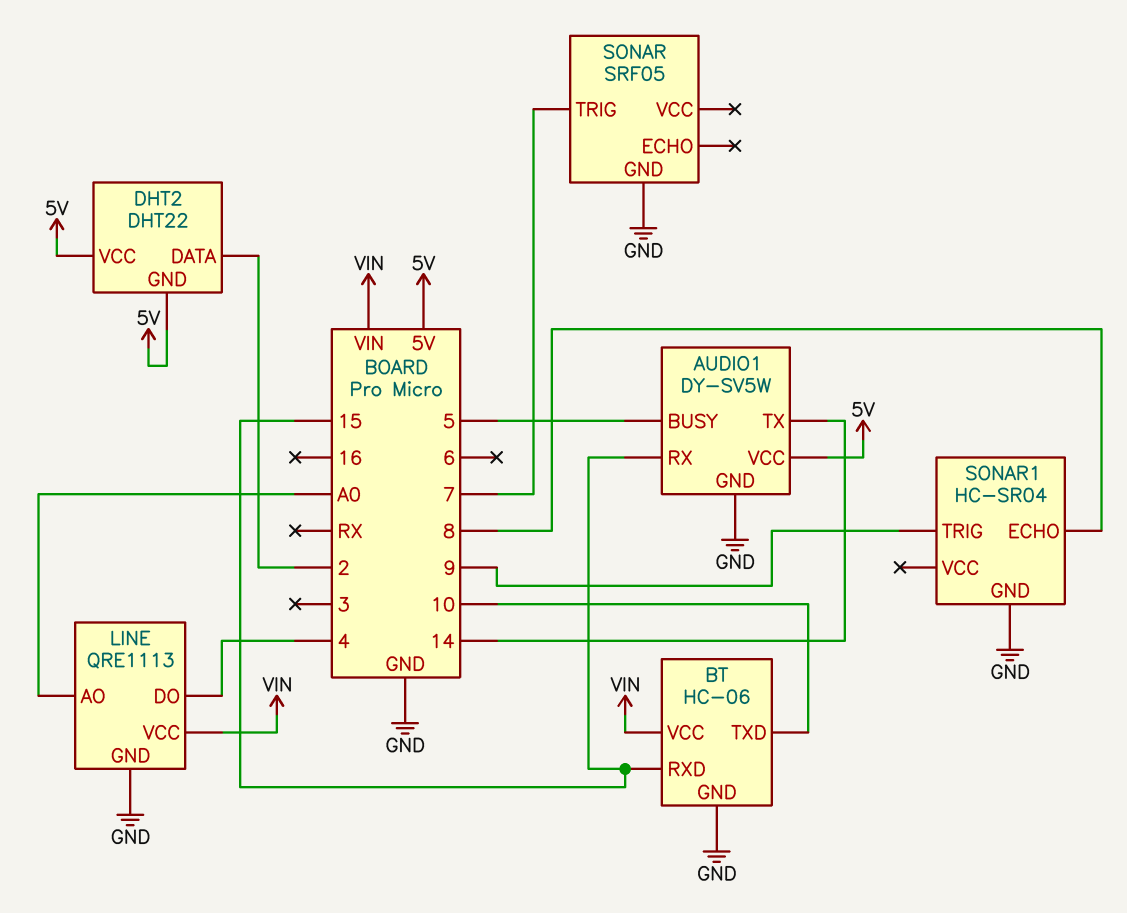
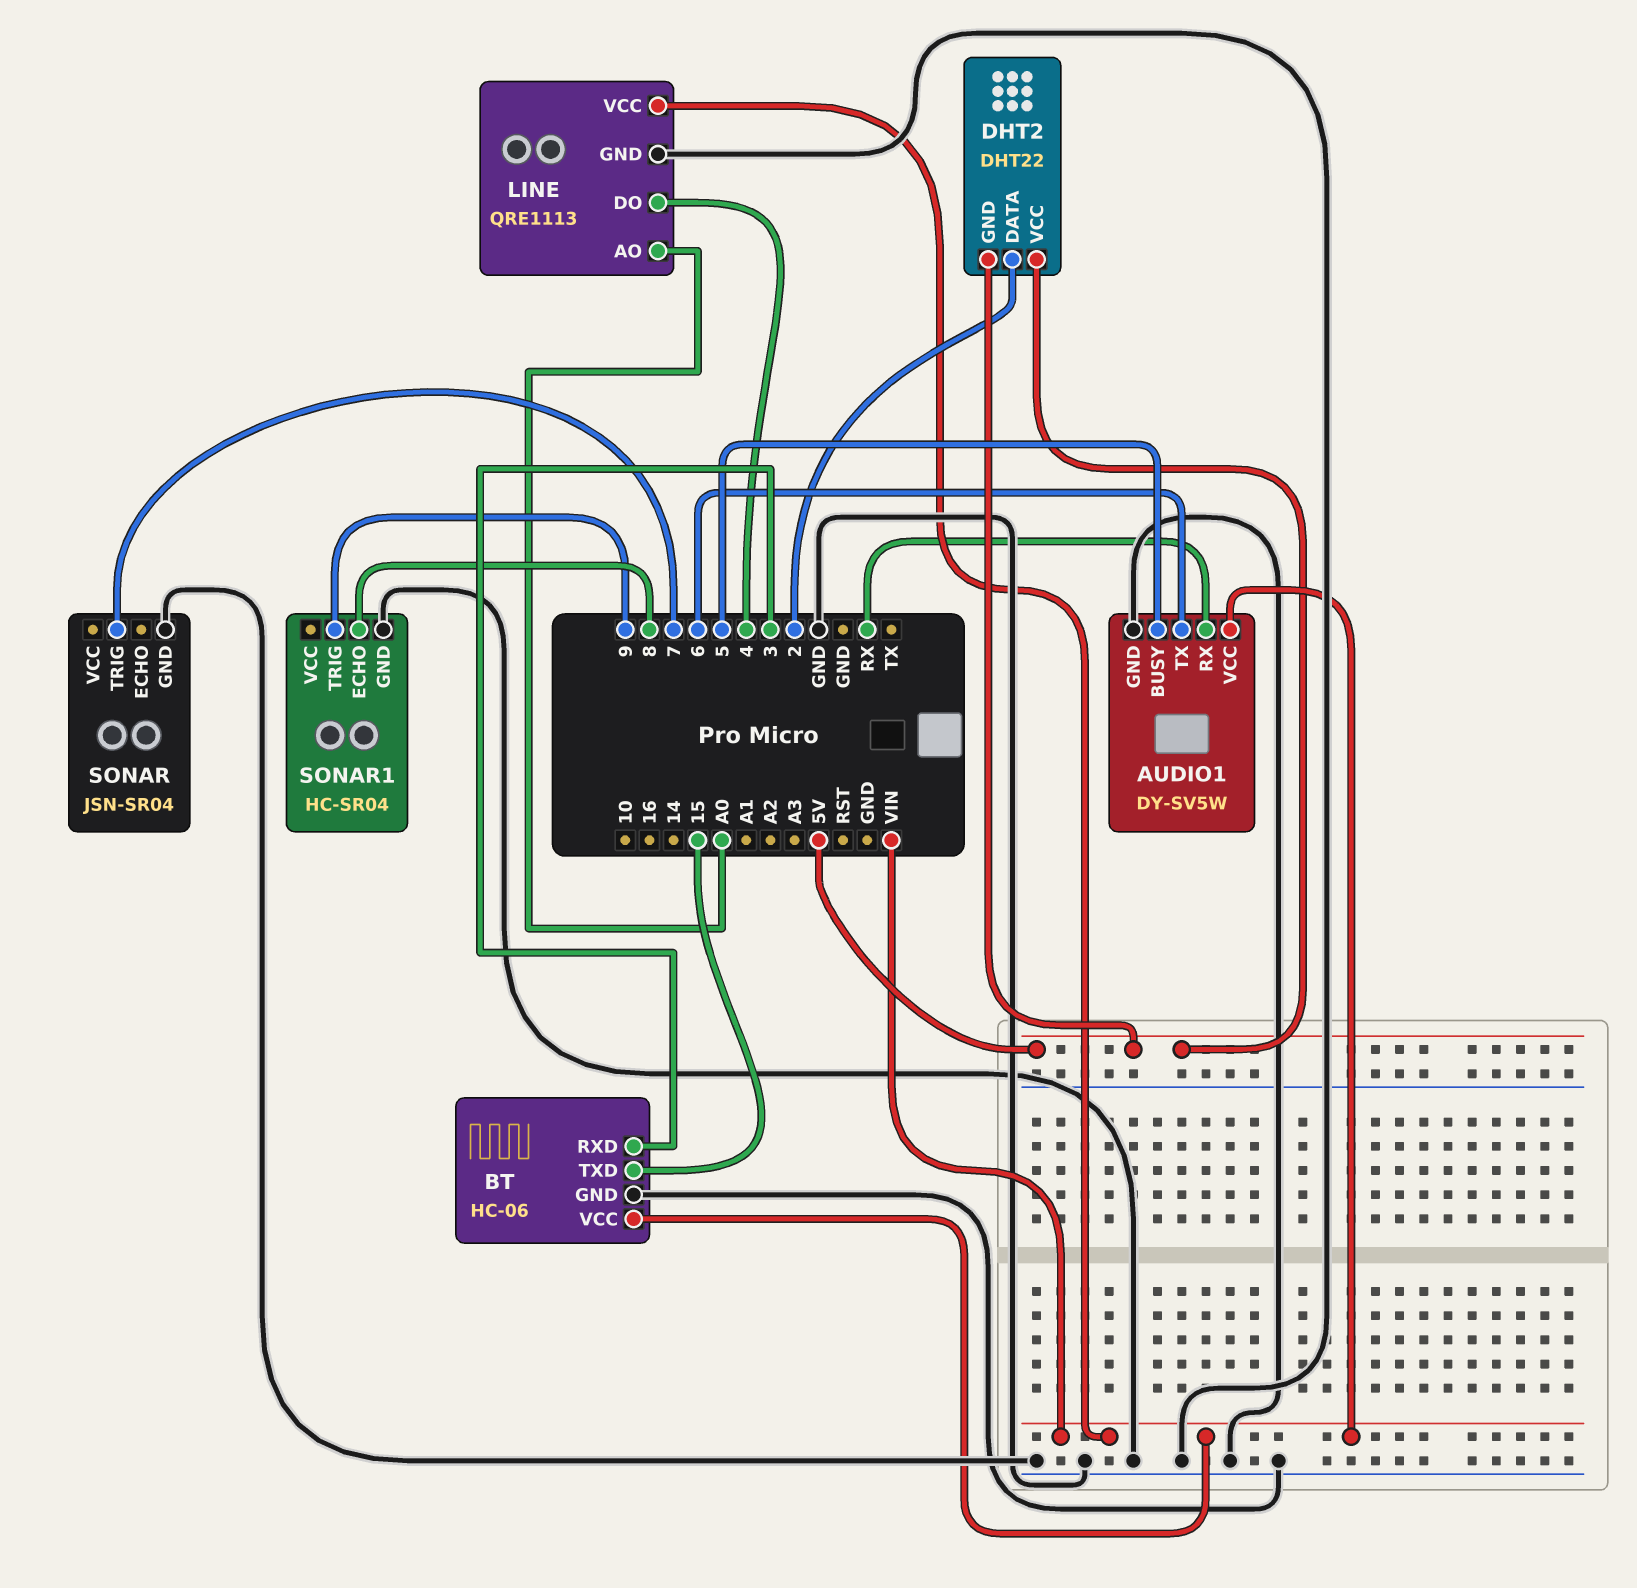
AUDIO1 pin RX: 15 -> RX
AUDIO1 pin TX: 14 -> 6
AUDIO1 pin VCC: 5V -> VIN
BT pin RXD: 15 -> 3
BT pin TXD: 10 -> 15
SONAR: SRF05 -> JSN-SR04

